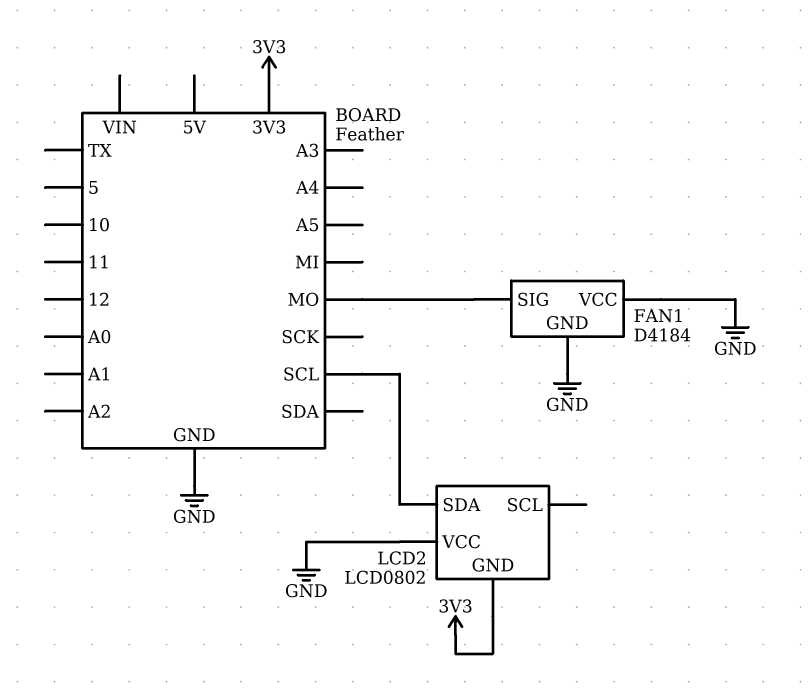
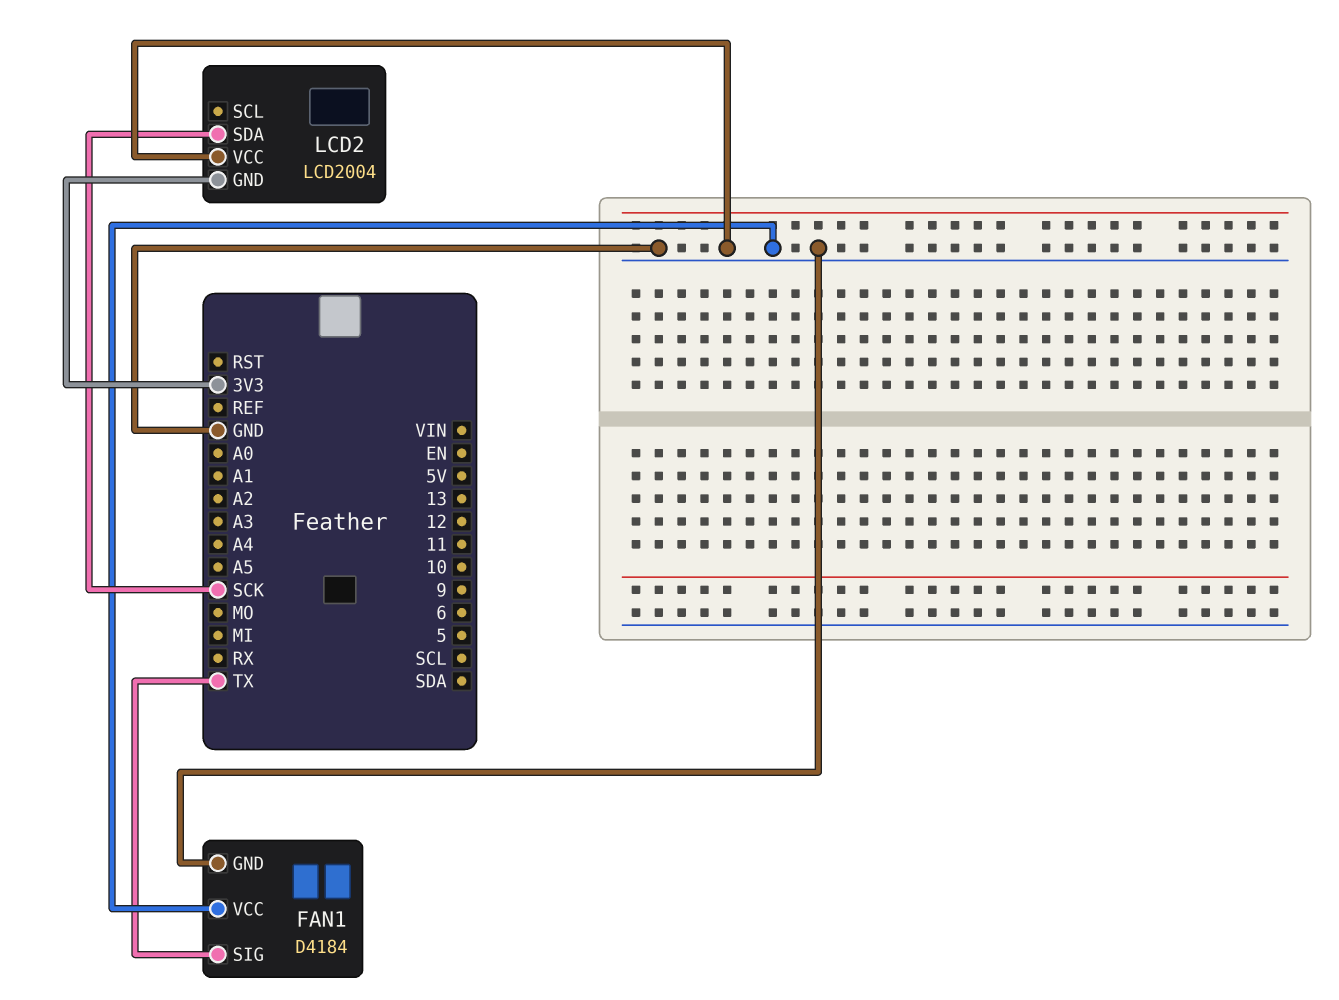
FAN1 pin SIG: MO -> TX
LCD2: LCD0802 -> LCD2004
LCD2 pin SDA: SCL -> SCK

